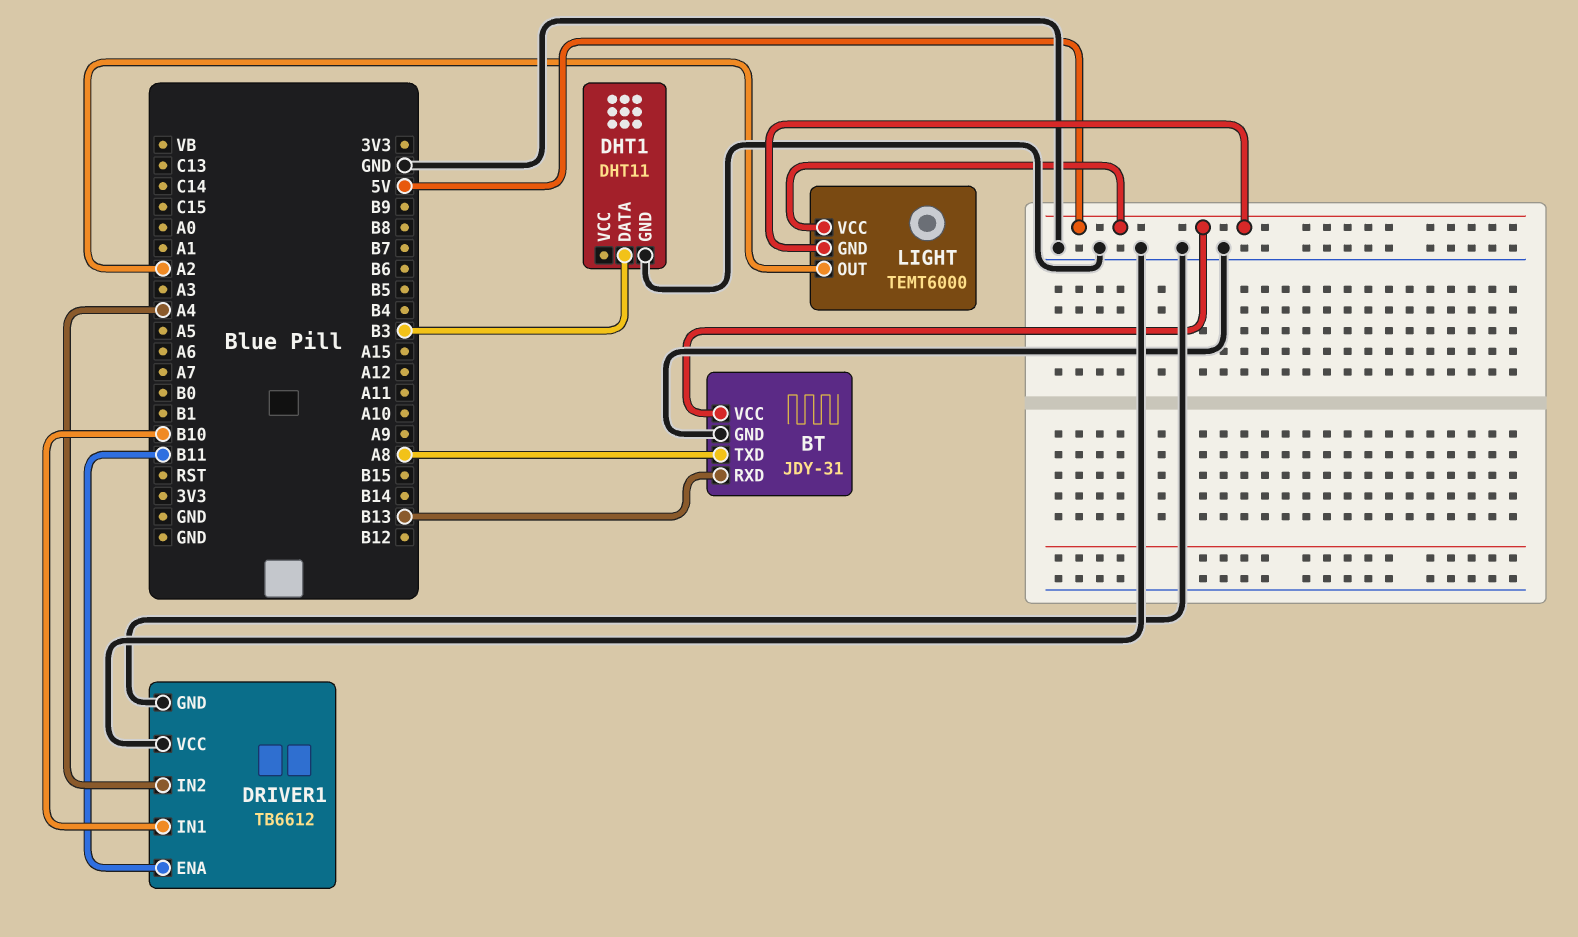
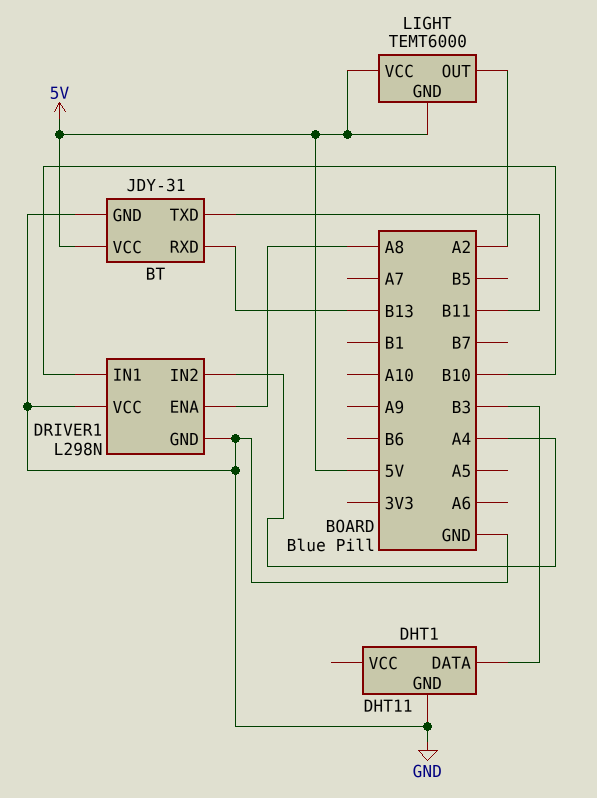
BT pin TXD: A8 -> B11
DRIVER1: TB6612 -> L298N
DRIVER1 pin ENA: B11 -> A8

